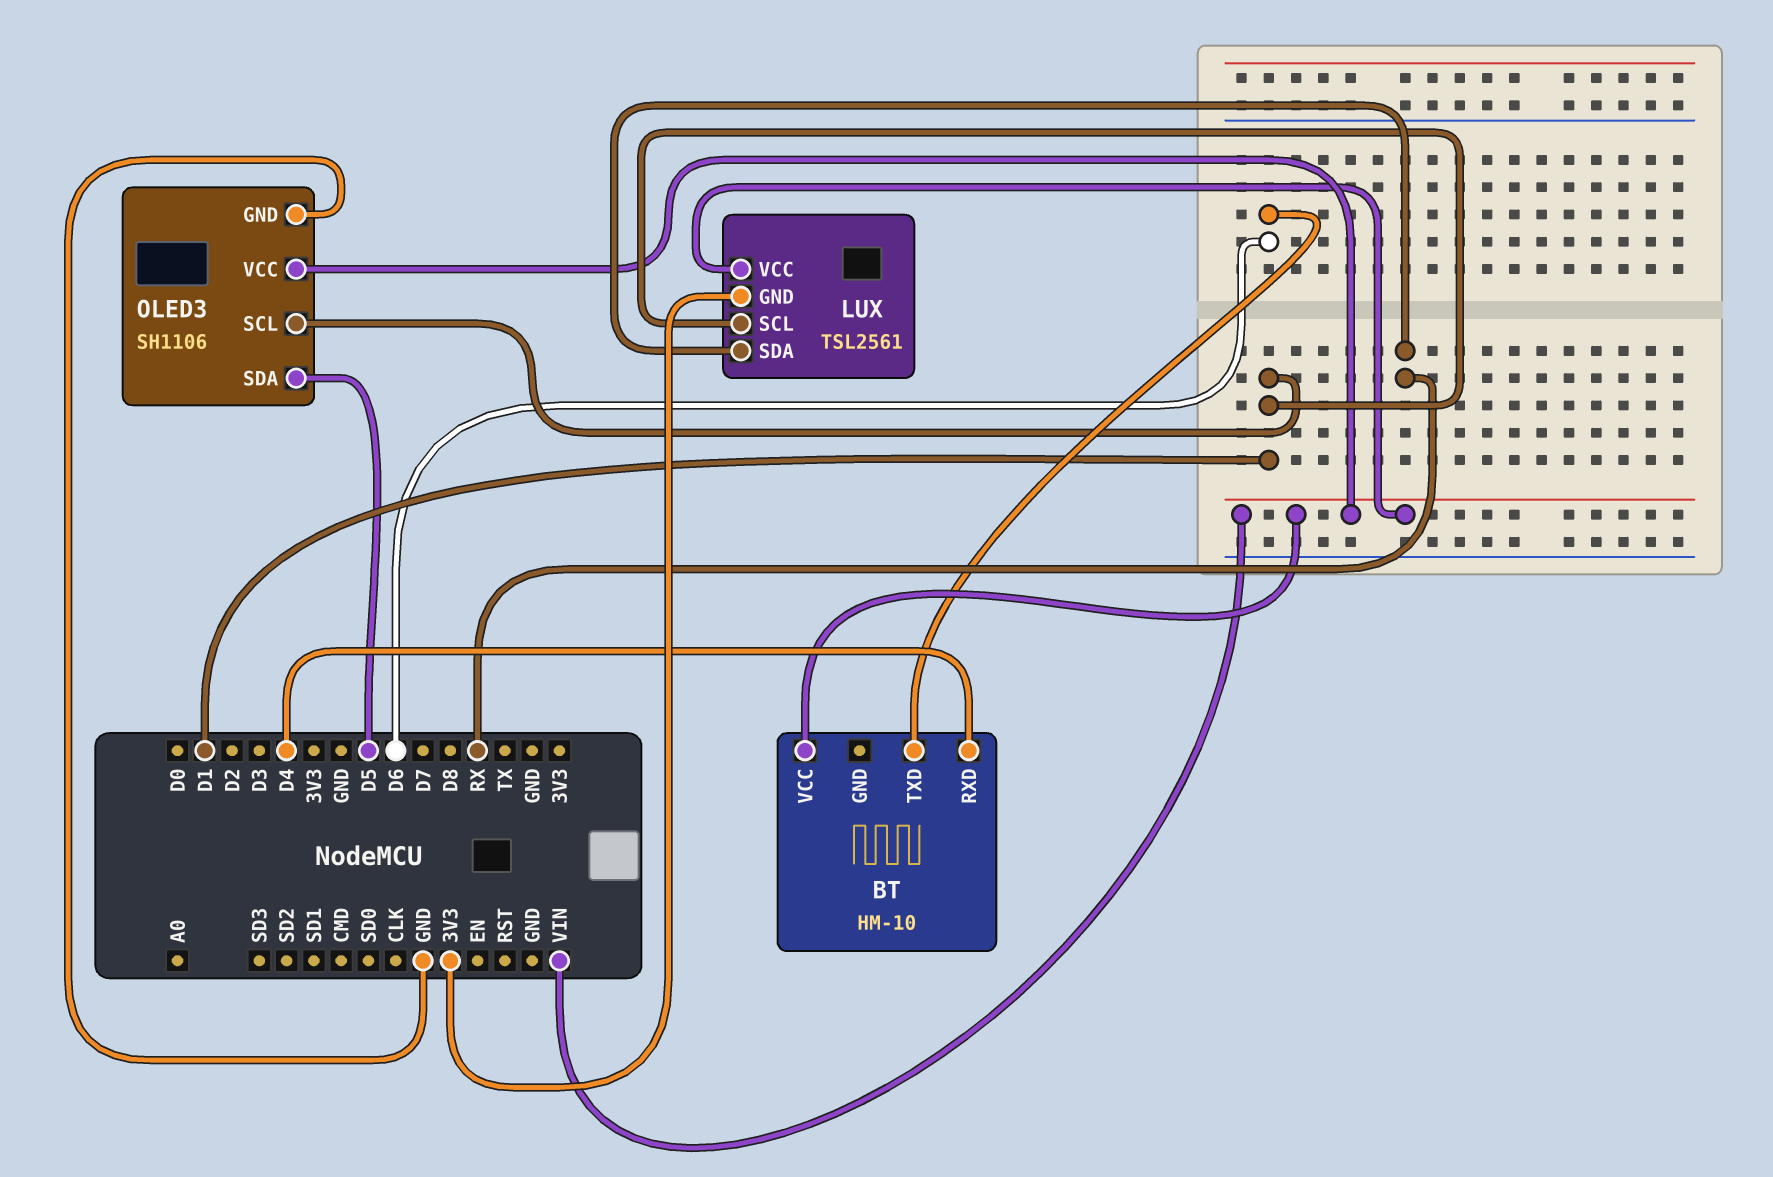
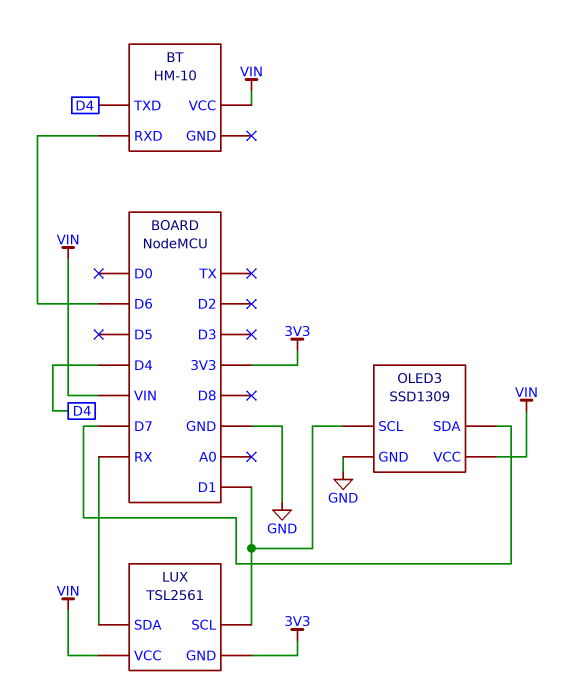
BT pin RXD: D4 -> D6
BT pin TXD: D6 -> D4
OLED3: SH1106 -> SSD1309
OLED3 pin SDA: D5 -> D7

